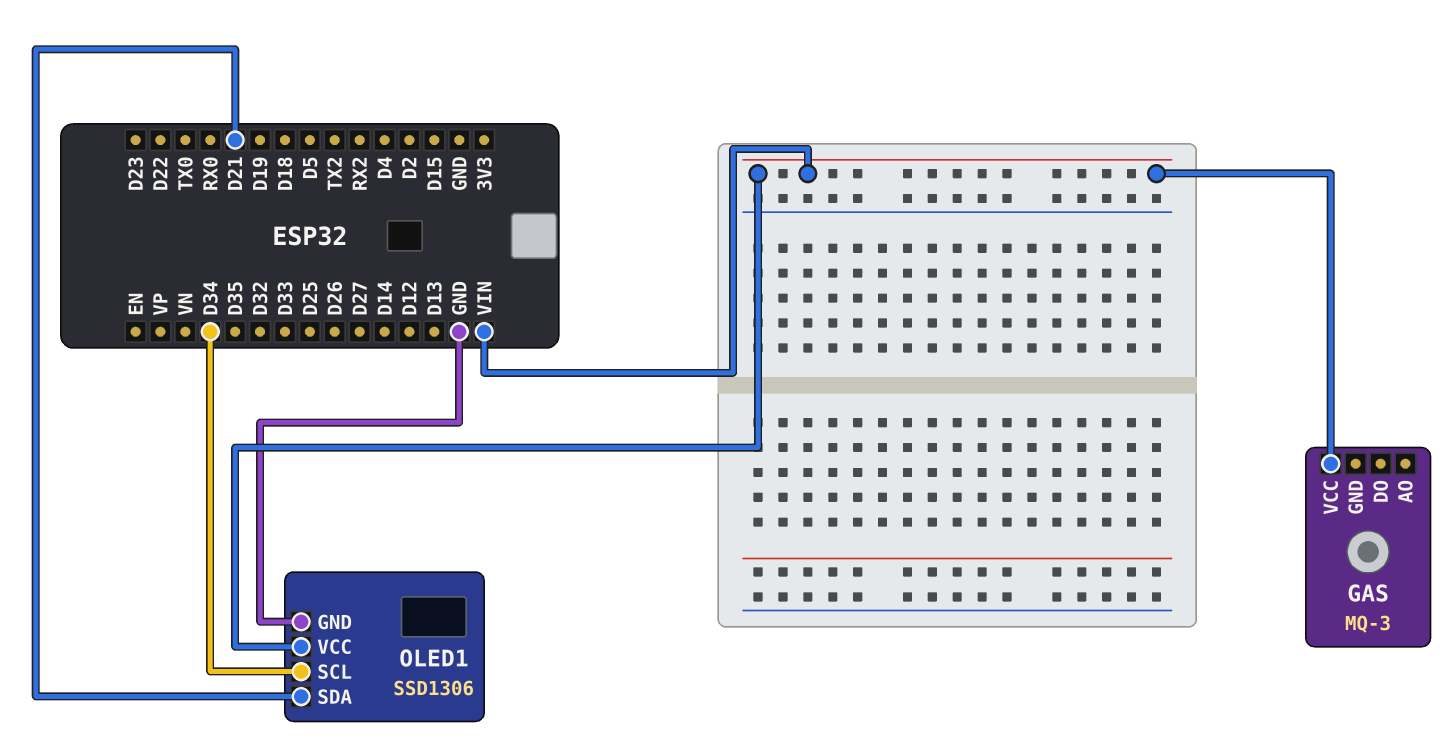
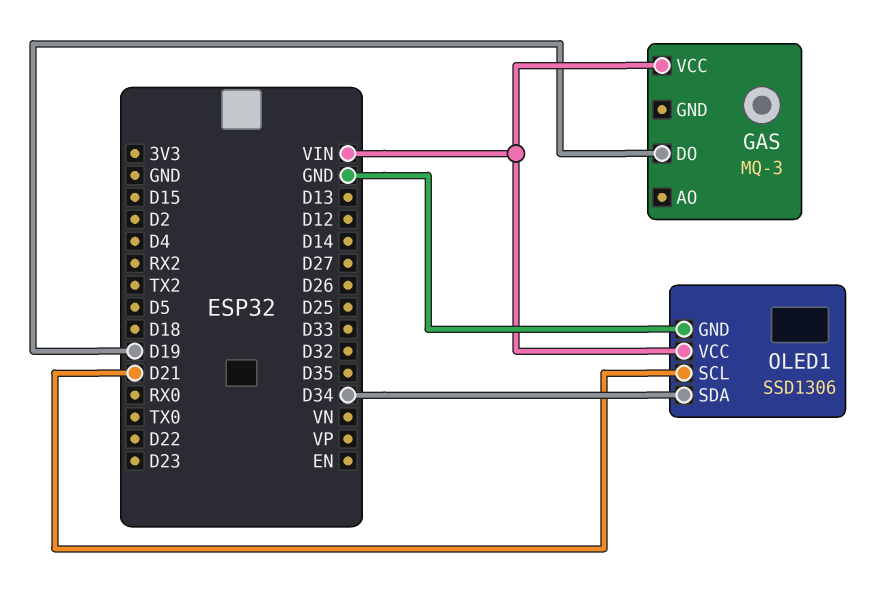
GAS pin DO: none -> D19
OLED1 pin SCL: D34 -> D21
OLED1 pin SDA: D21 -> D34

